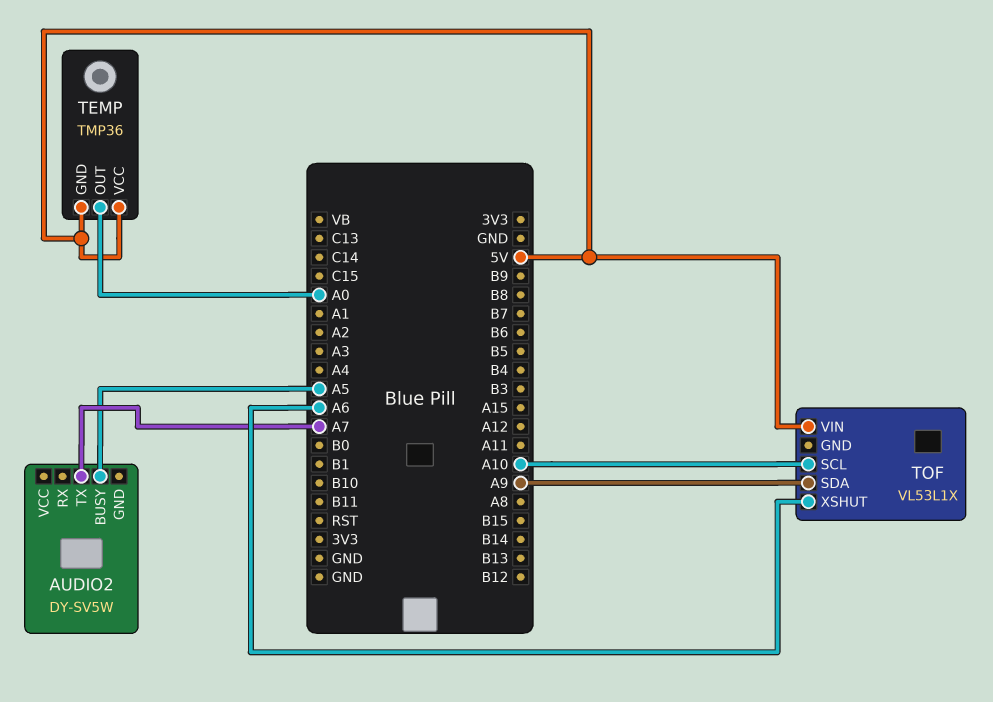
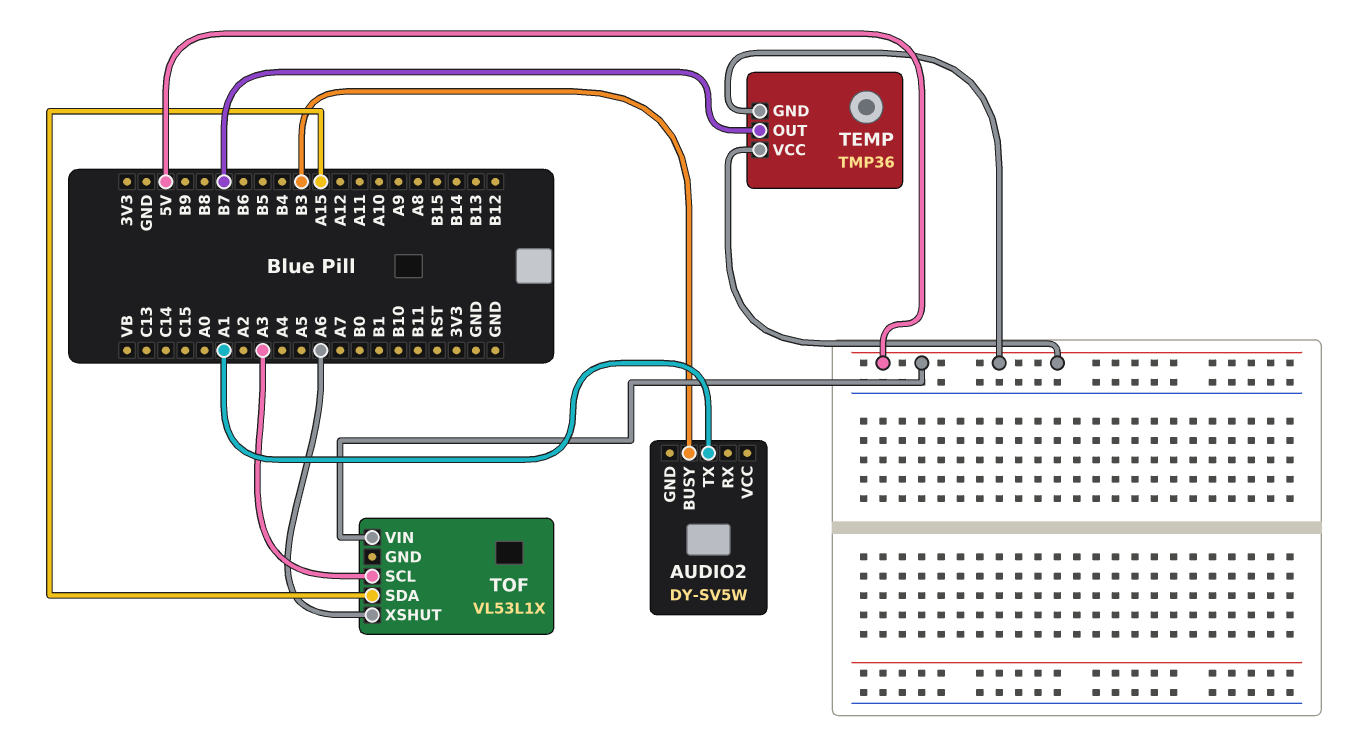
AUDIO2 pin BUSY: A5 -> B3
AUDIO2 pin TX: A7 -> A1
TEMP pin OUT: A0 -> B7
TOF pin SCL: A10 -> A3
TOF pin SDA: A9 -> A15

